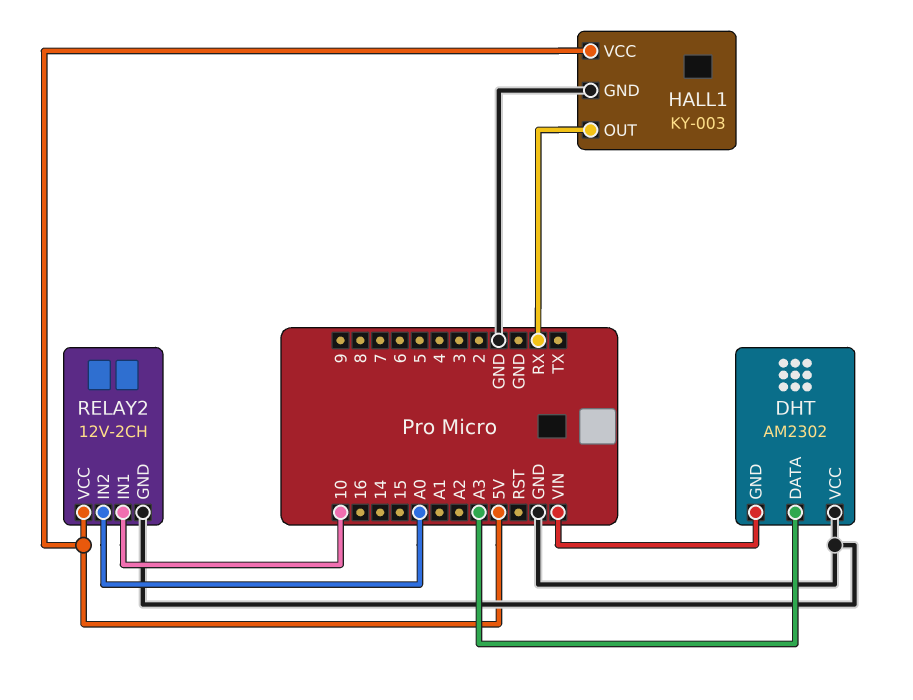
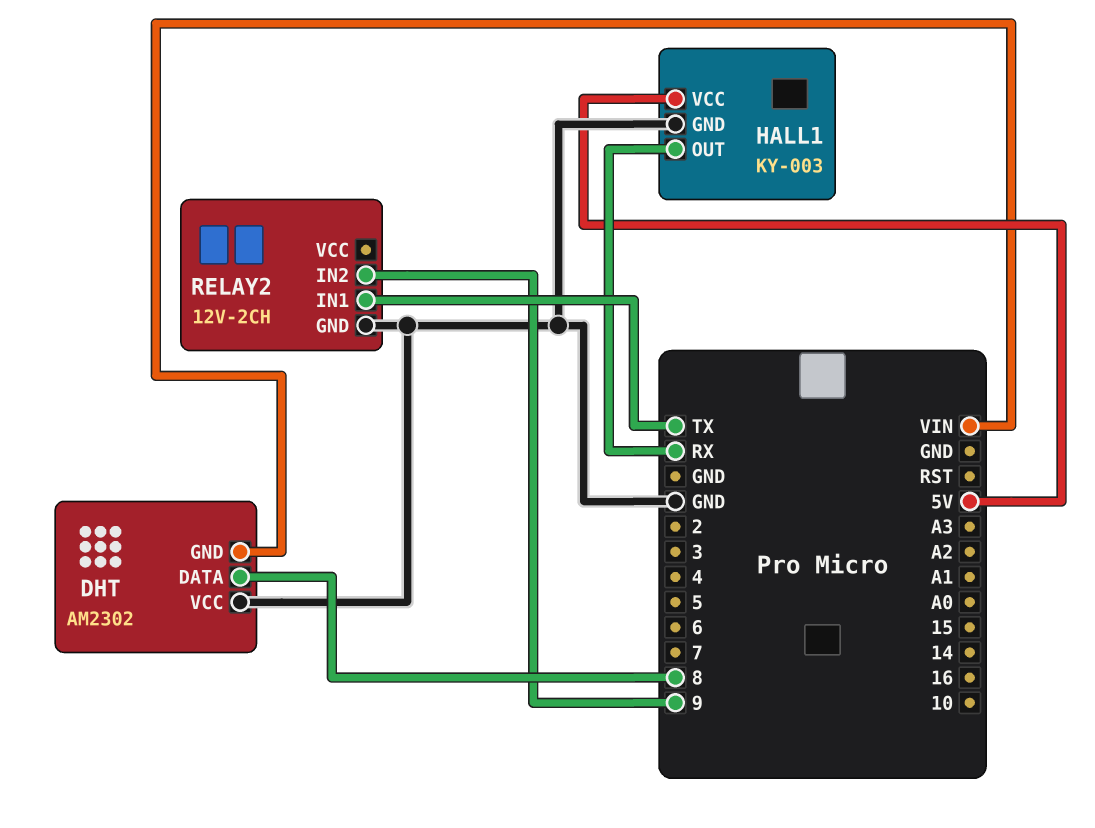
DHT pin DATA: A3 -> 8
RELAY2 pin IN1: 10 -> TX
RELAY2 pin IN2: A0 -> 9
RELAY2 pin VCC: 5V -> none

